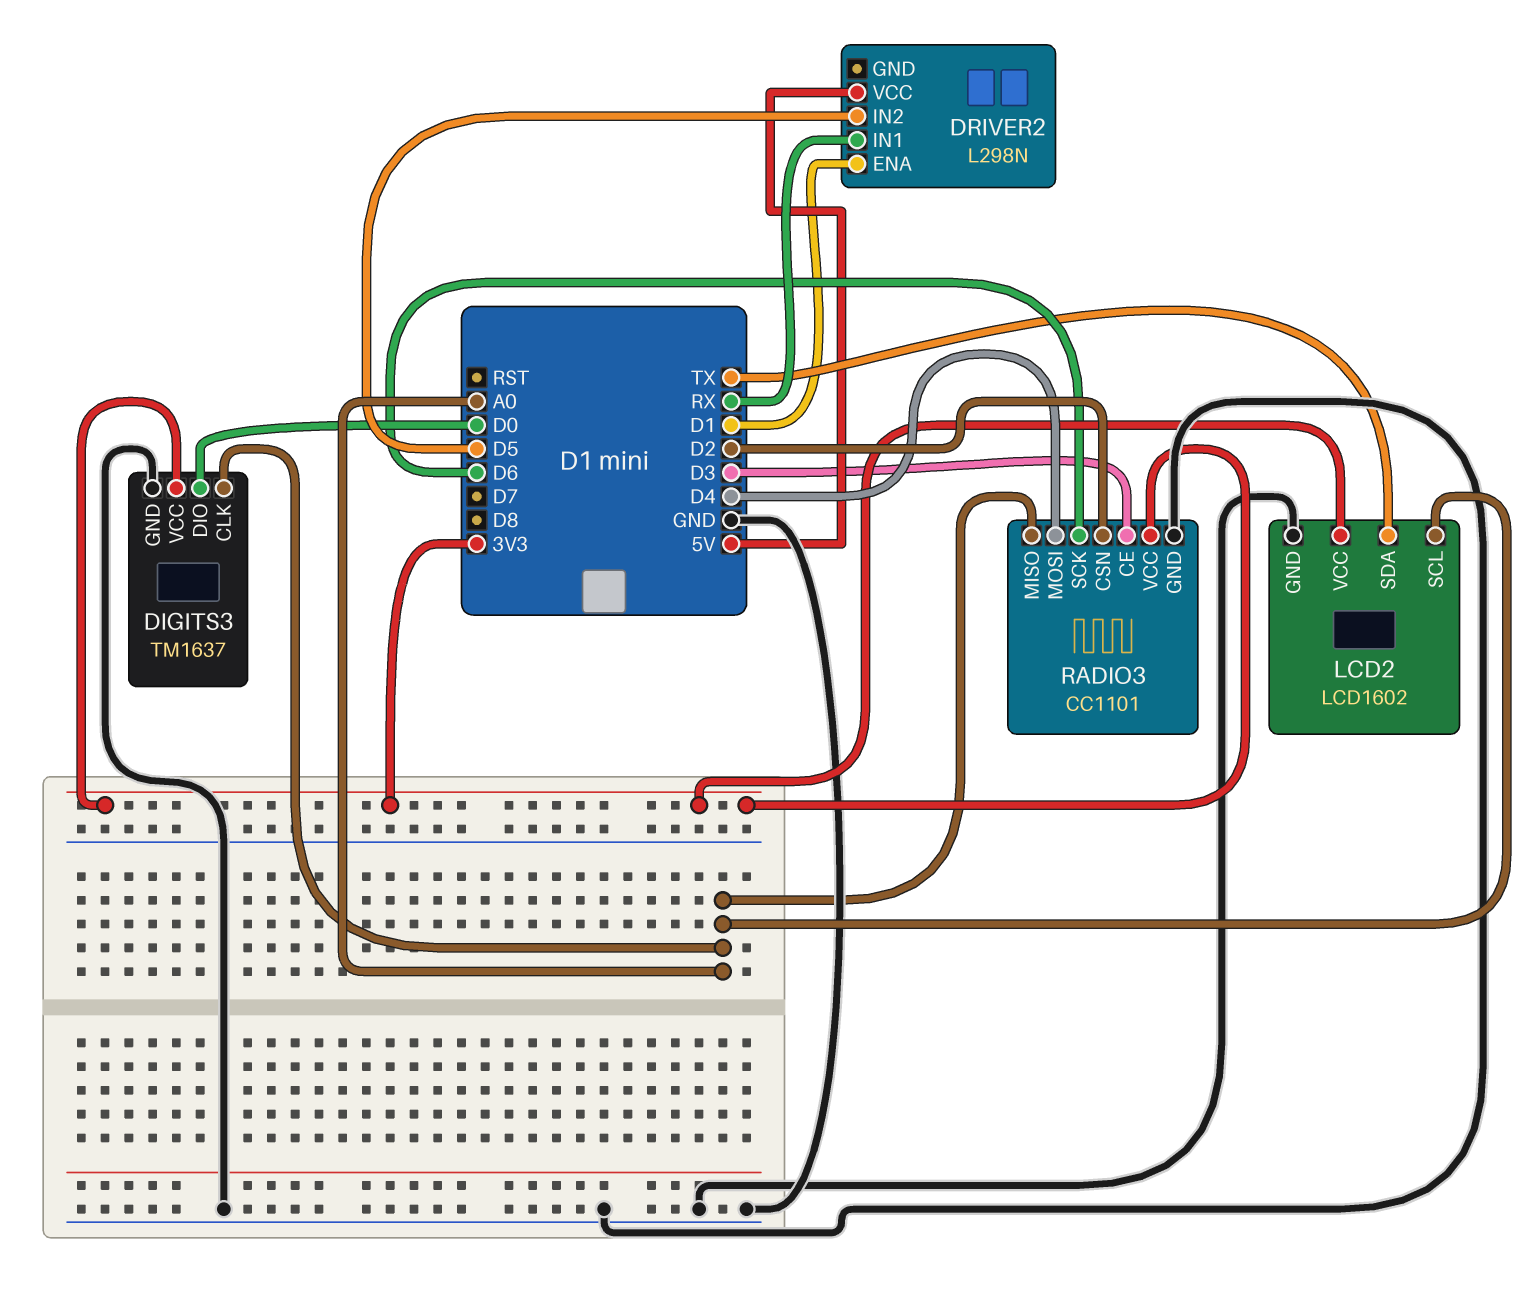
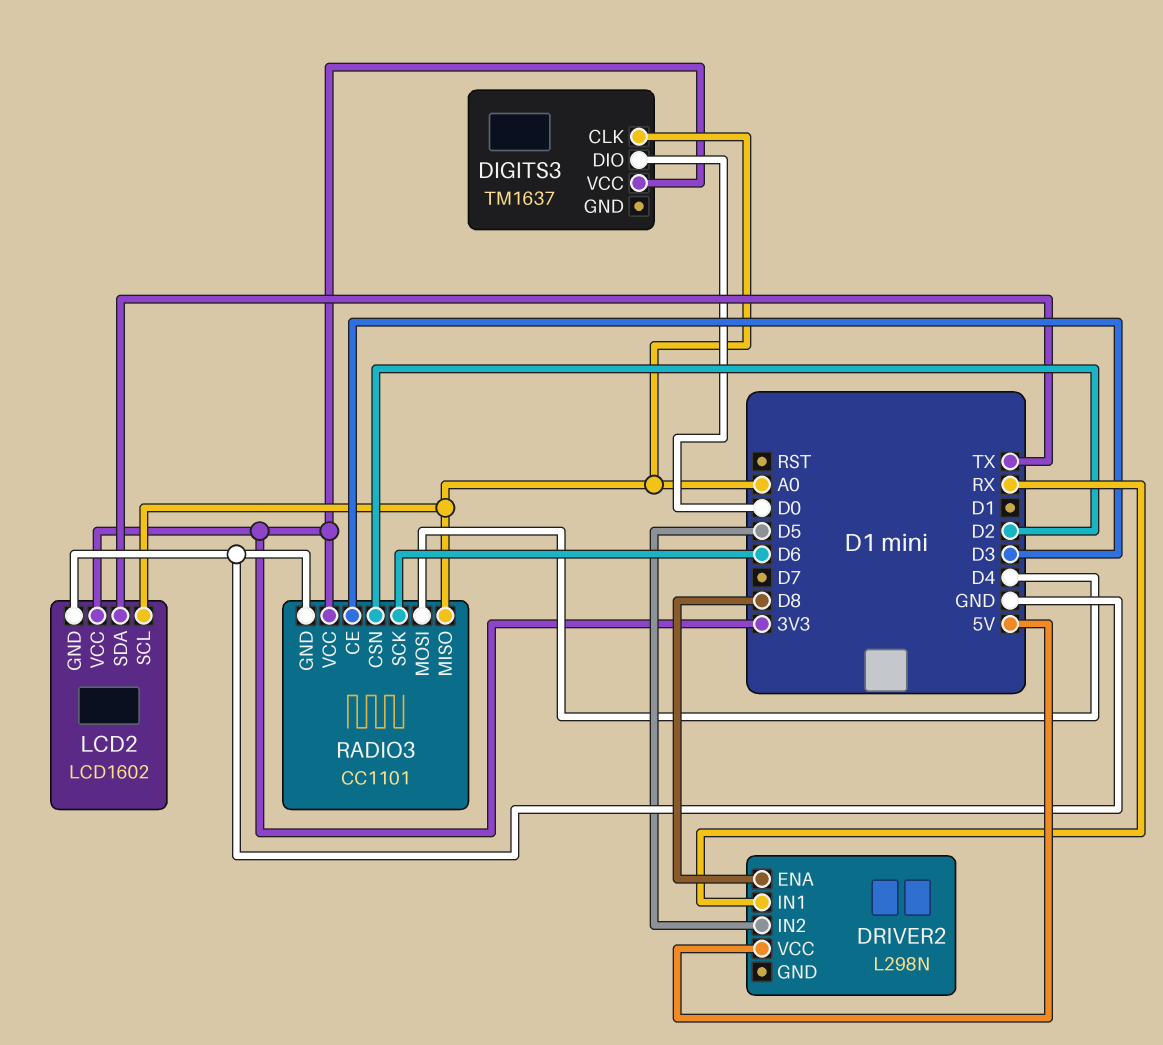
DIGITS3 pin GND: GND -> none
DRIVER2 pin ENA: D1 -> D8

